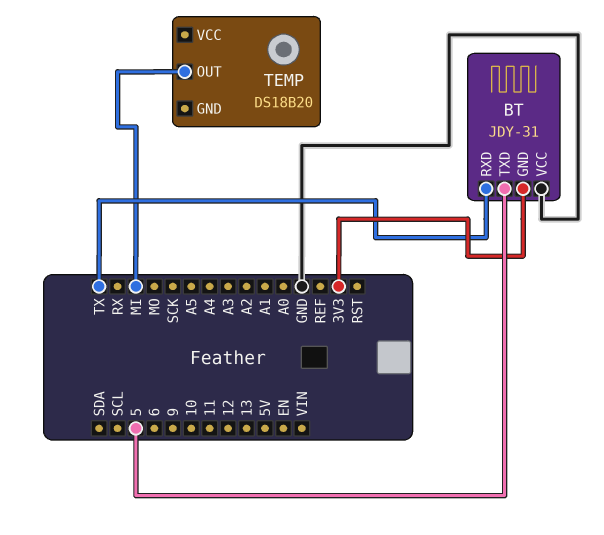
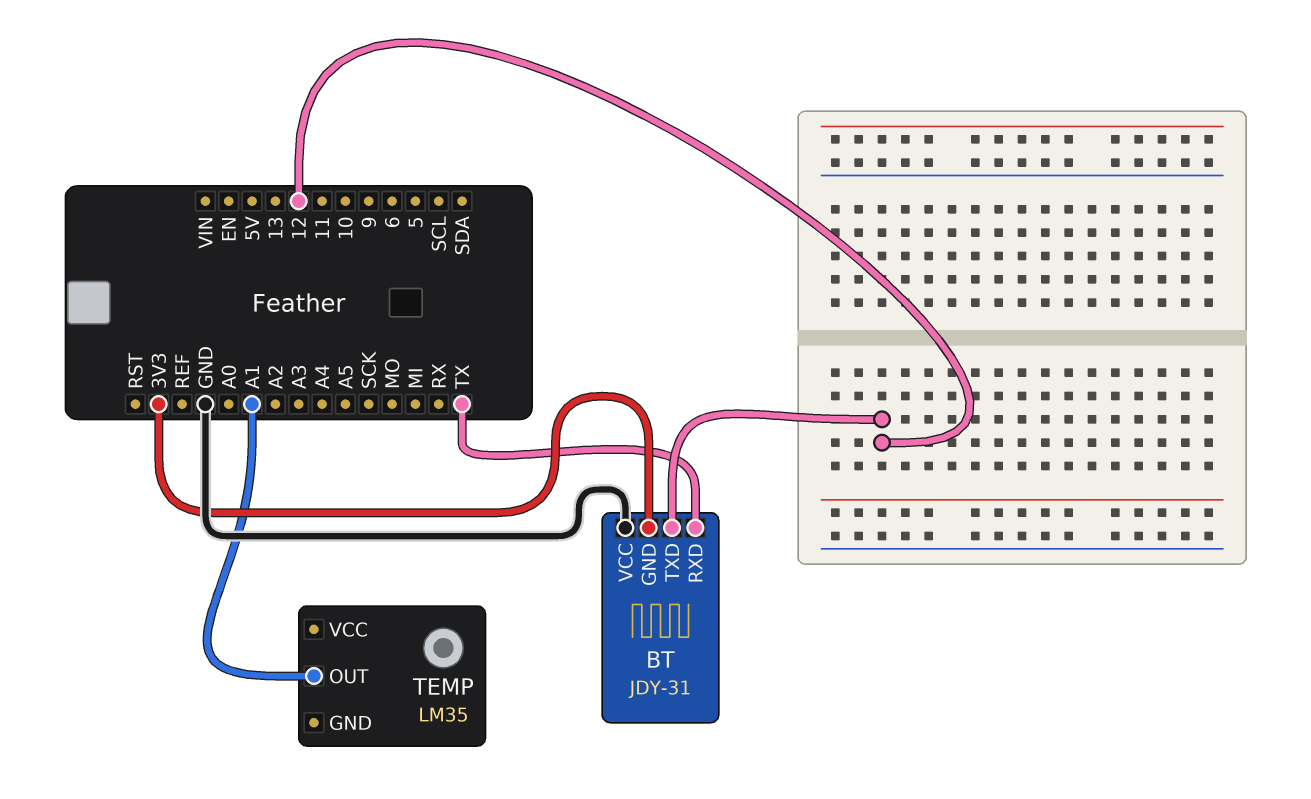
BT pin TXD: 5 -> 12
TEMP: DS18B20 -> LM35
TEMP pin OUT: MI -> A1

